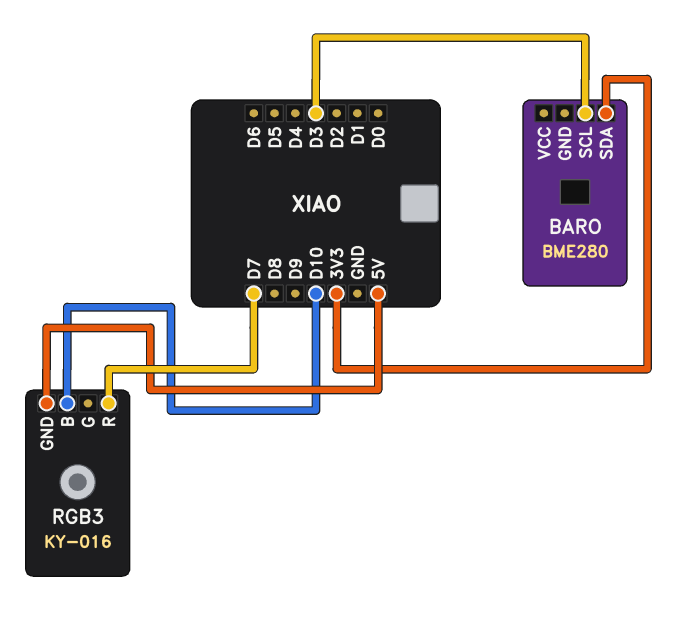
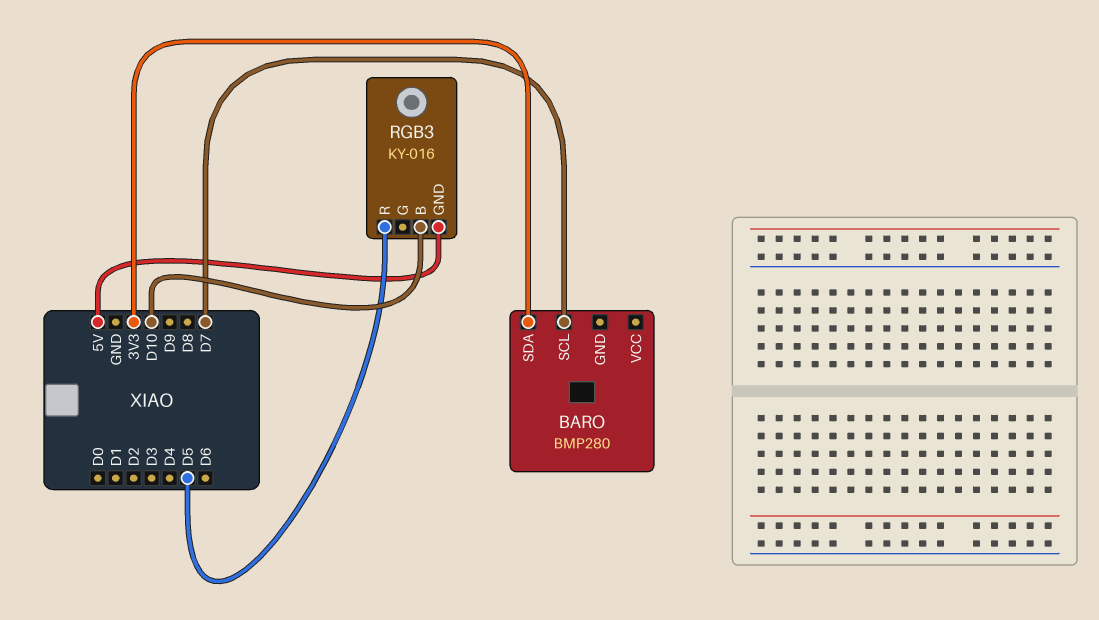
BARO: BME280 -> BMP280
BARO pin SCL: D3 -> D7
RGB3 pin R: D7 -> D5

